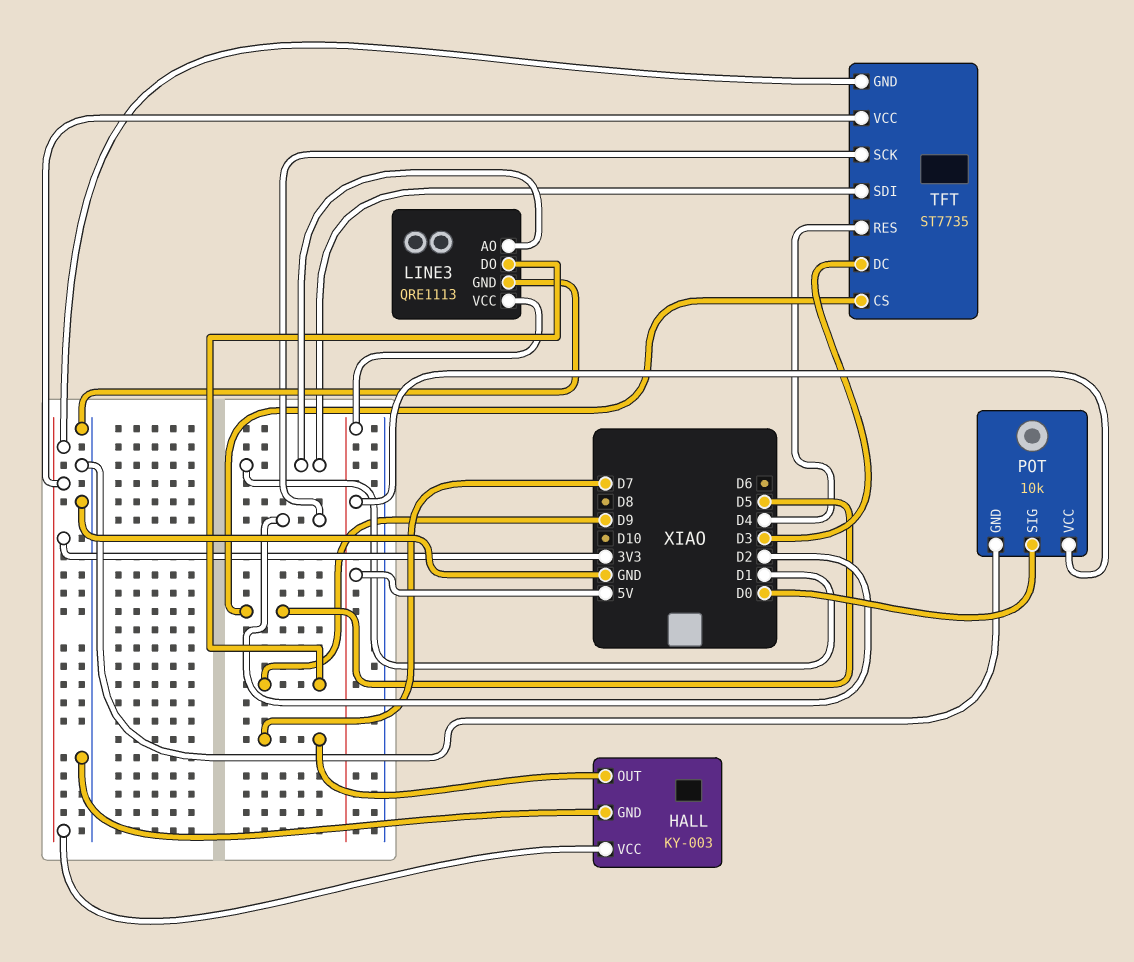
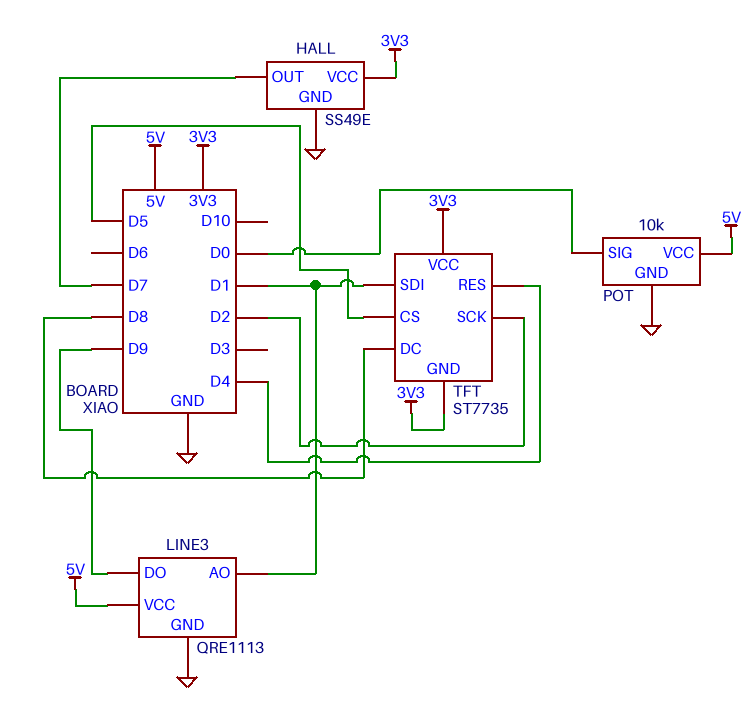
HALL: KY-003 -> SS49E
TFT pin DC: D3 -> D8

